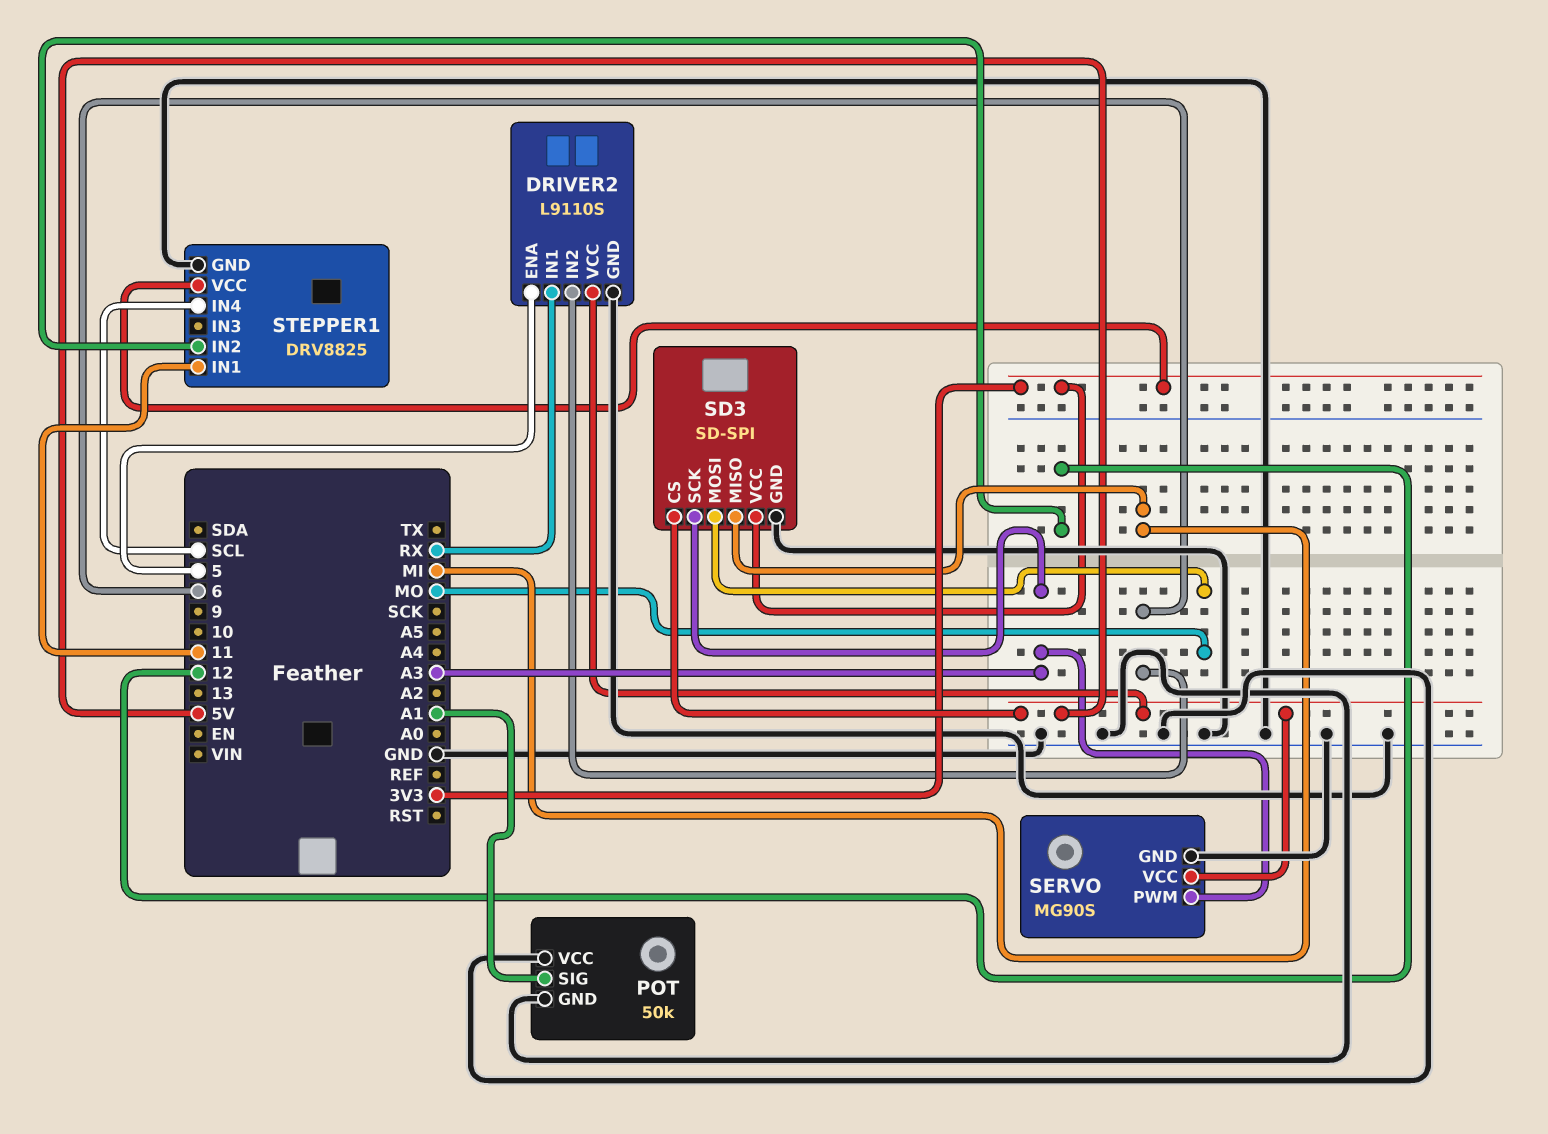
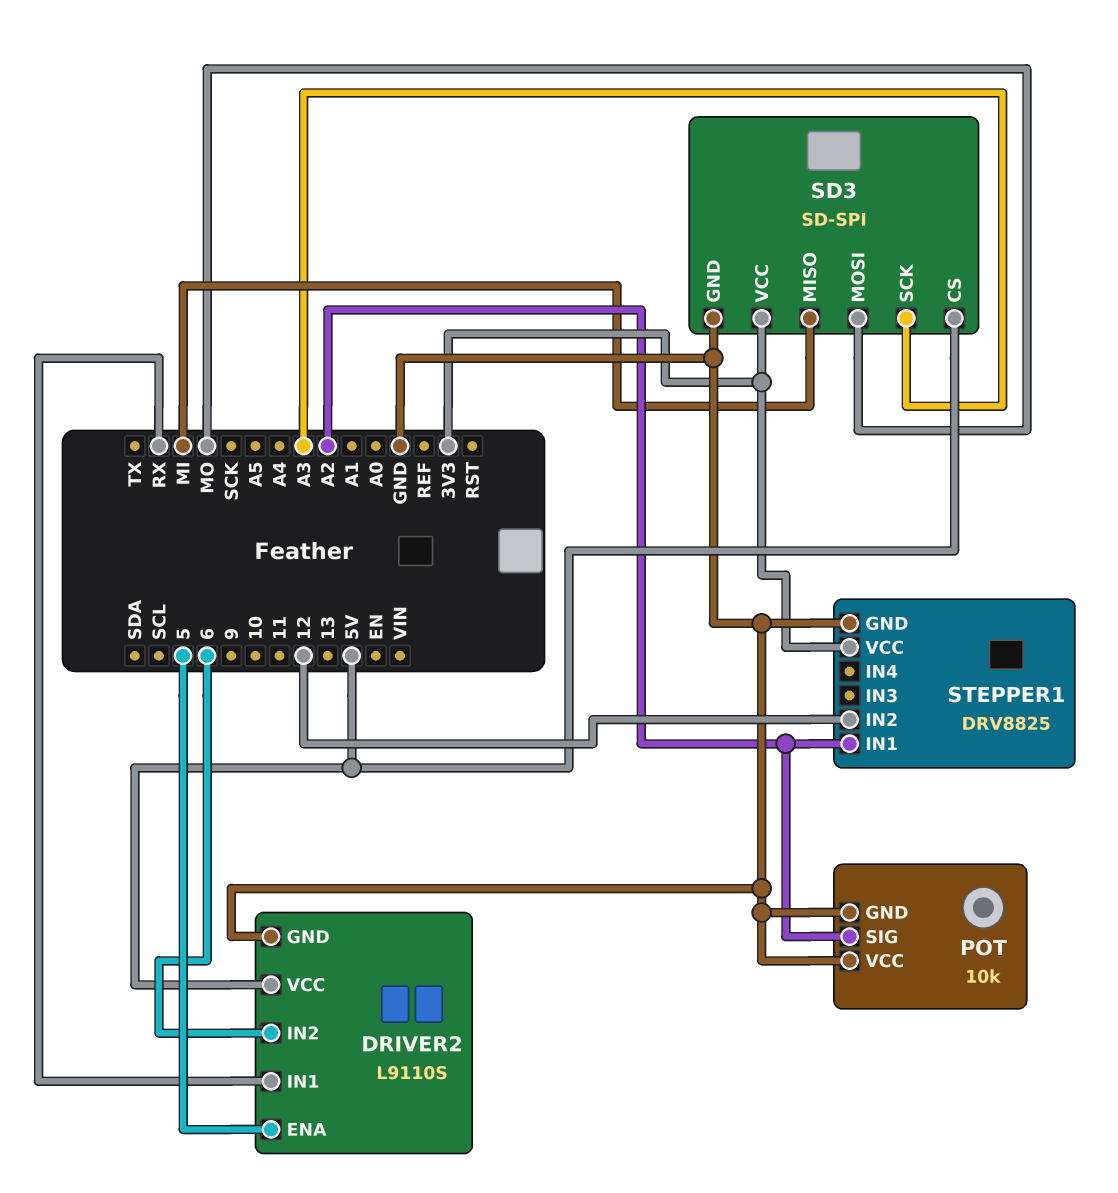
POT: 50k -> 10k
POT pin SIG: A1 -> A2
SERVO: MG90S -> none
SERVO pin GND: GND -> none
SERVO pin PWM: A3 -> none
SERVO pin VCC: 5V -> none
STEPPER1 pin IN1: 11 -> A2
STEPPER1 pin IN4: SCL -> none

